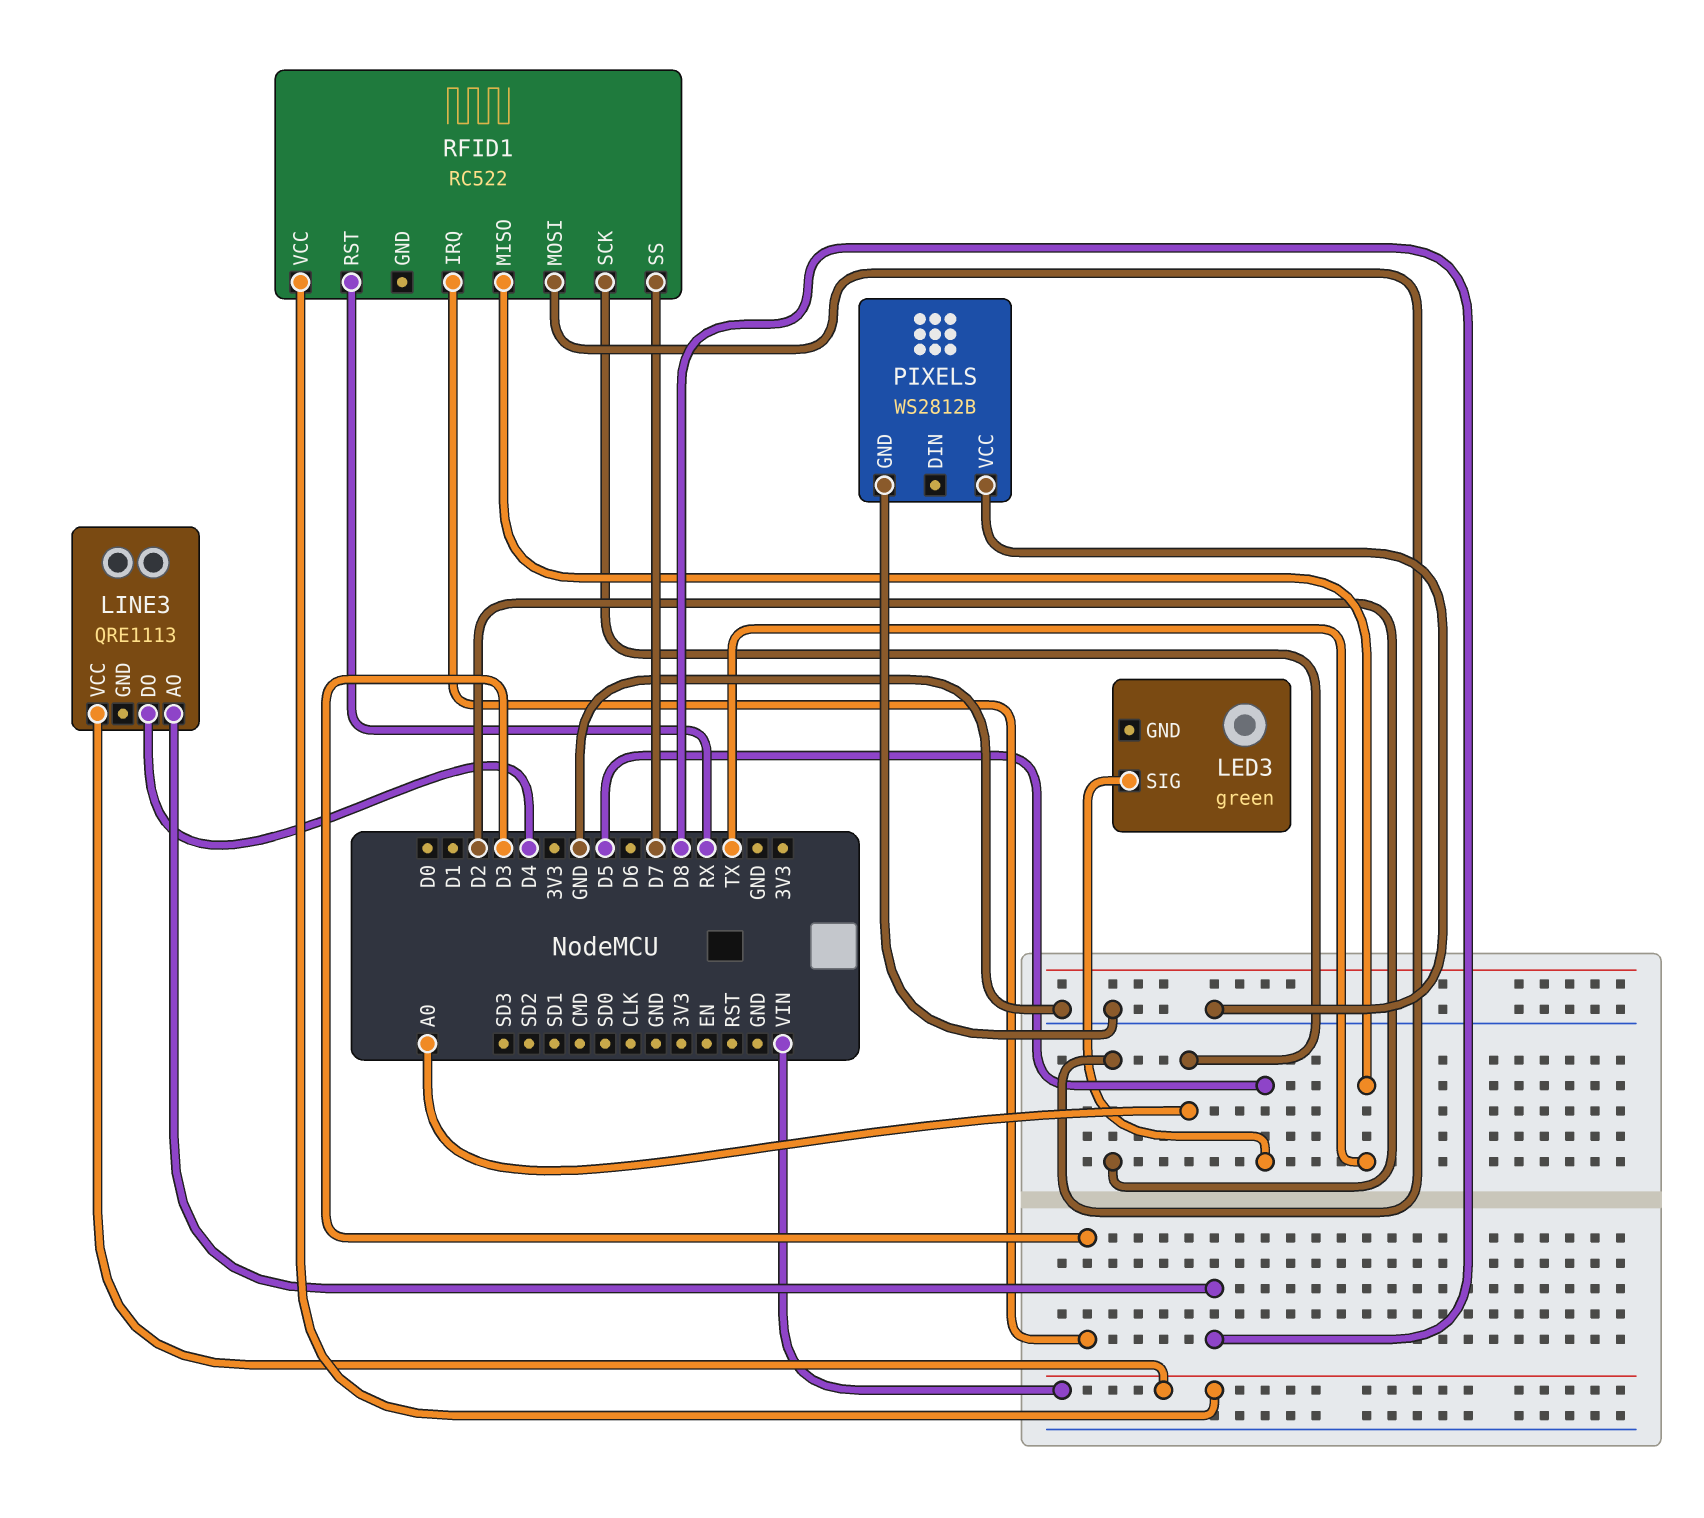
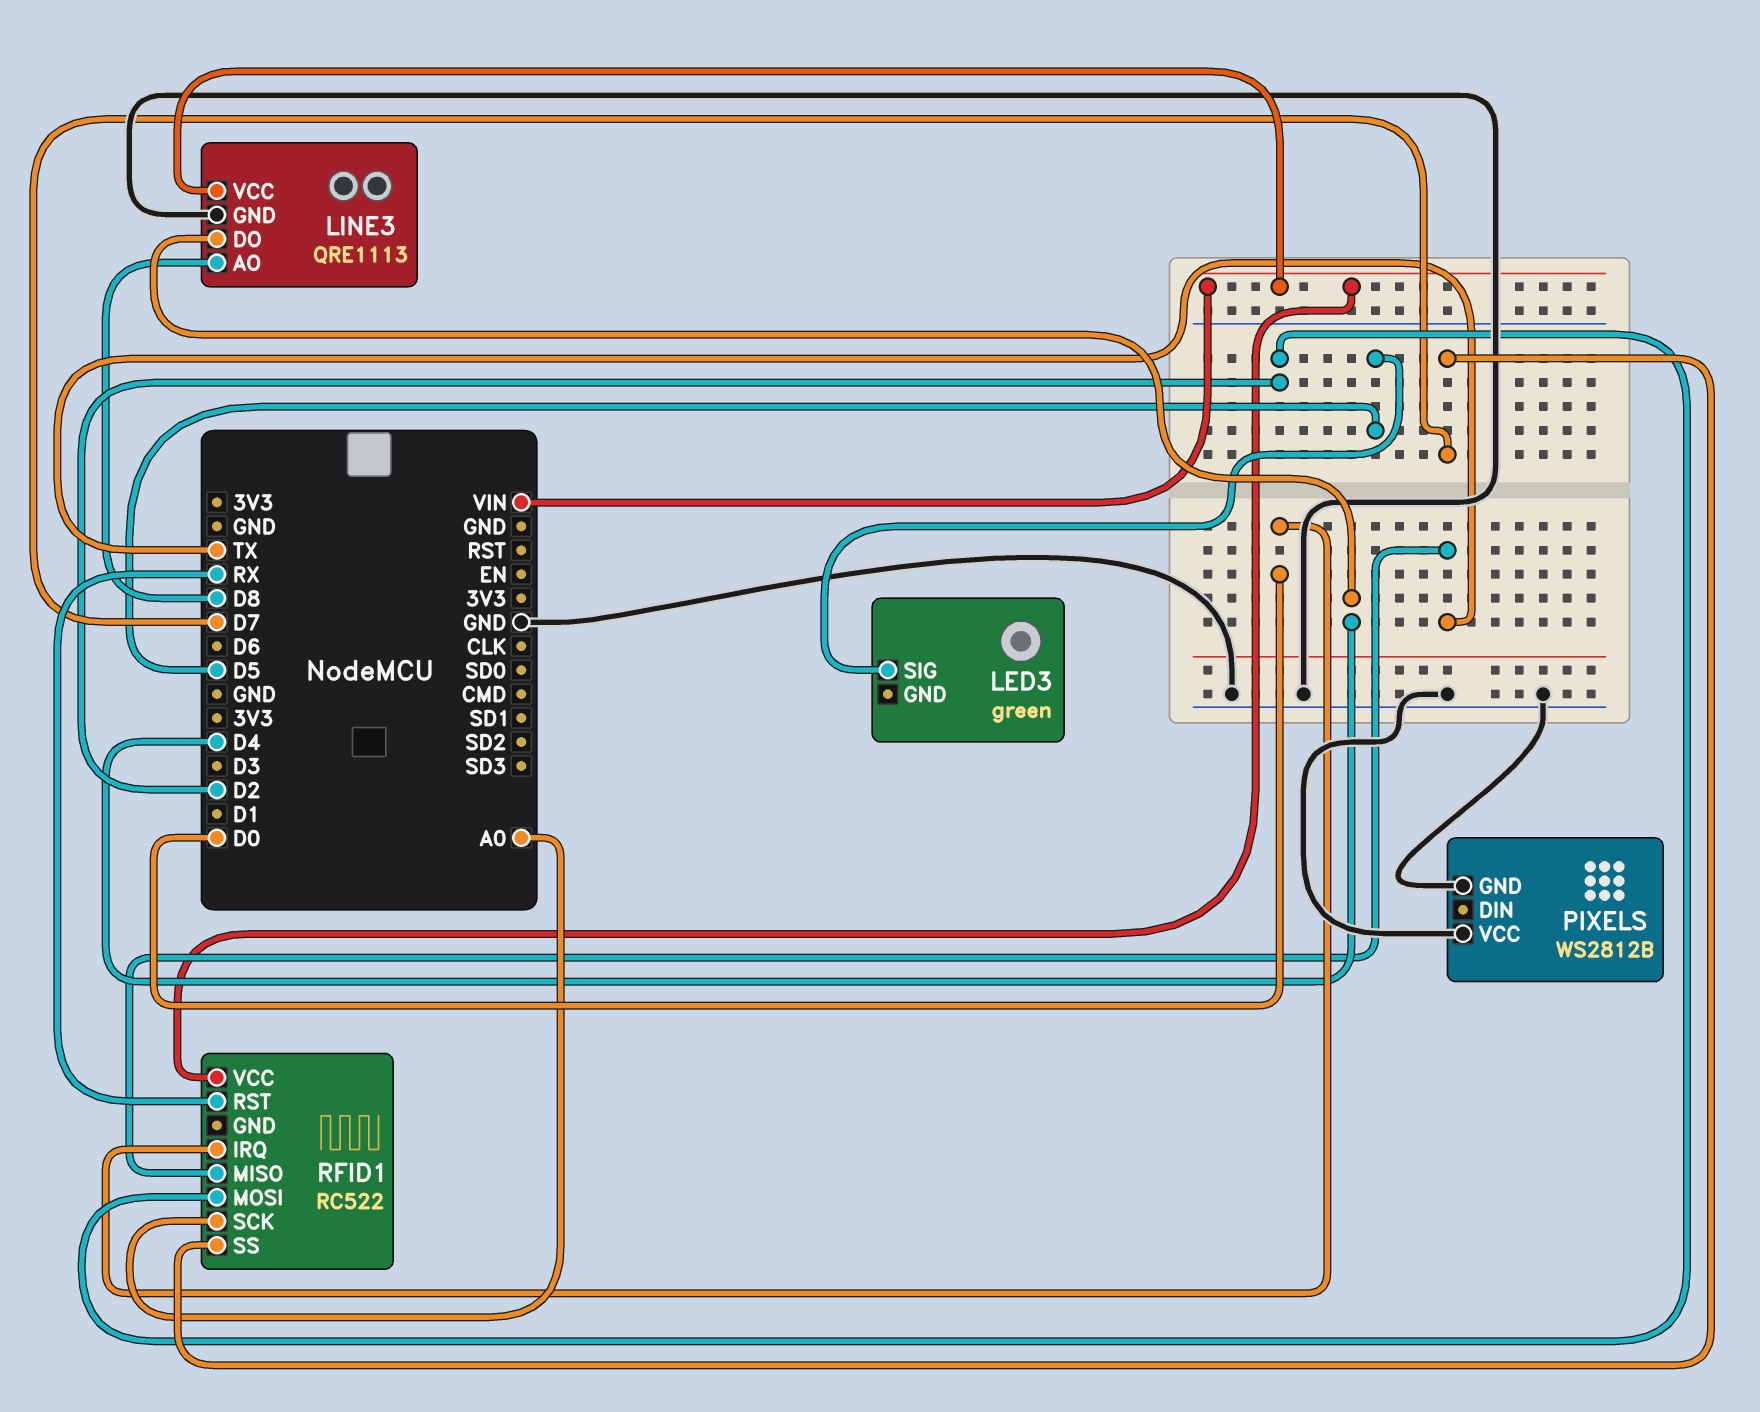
LINE3 pin GND: none -> GND
RFID1 pin IRQ: D3 -> D0

